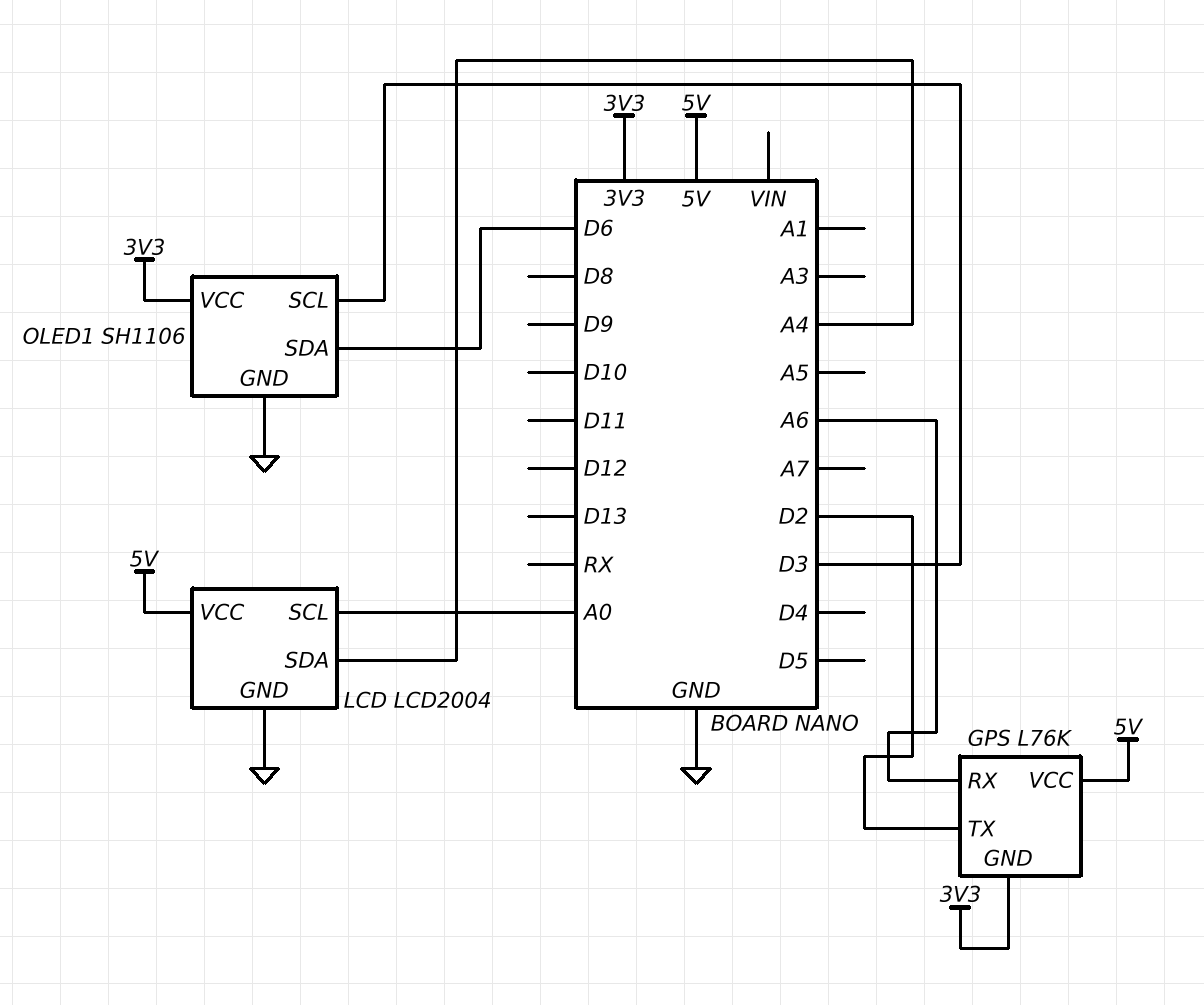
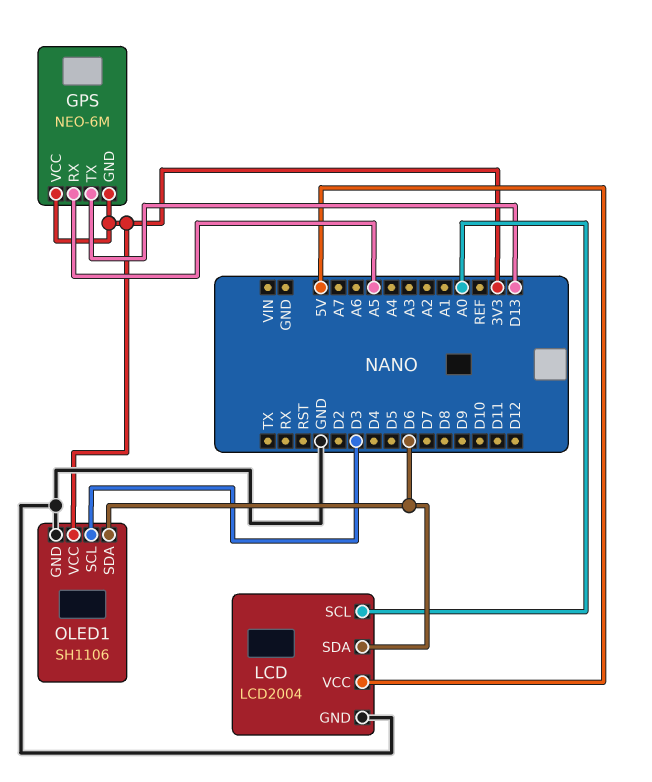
GPS: L76K -> NEO-6M
GPS pin RX: A6 -> A5
GPS pin TX: D2 -> D13
GPS pin VCC: 5V -> 3V3
LCD pin SDA: A4 -> D6

